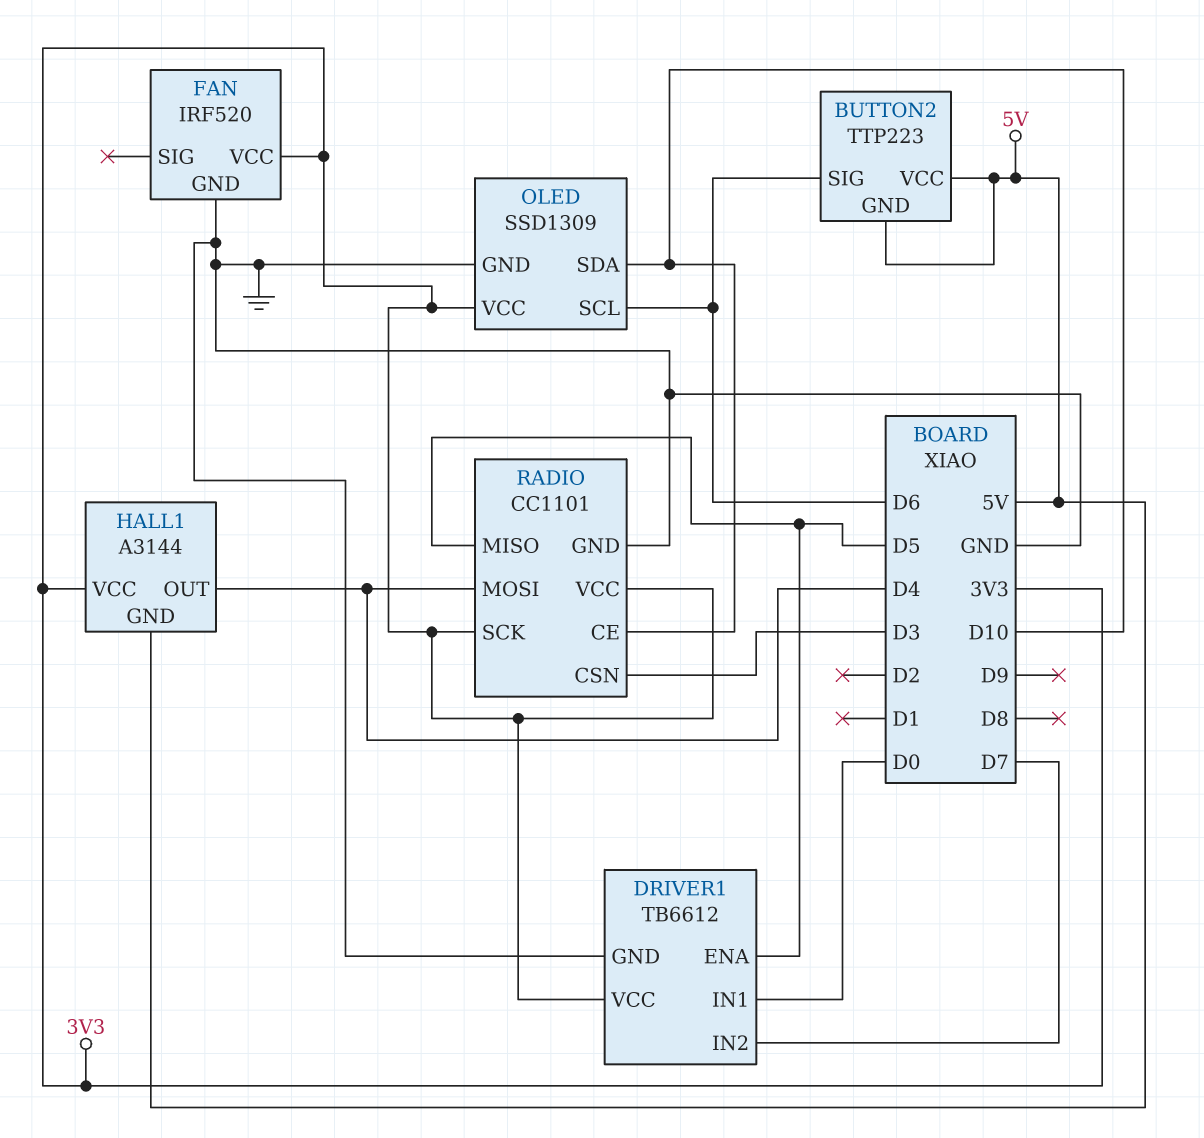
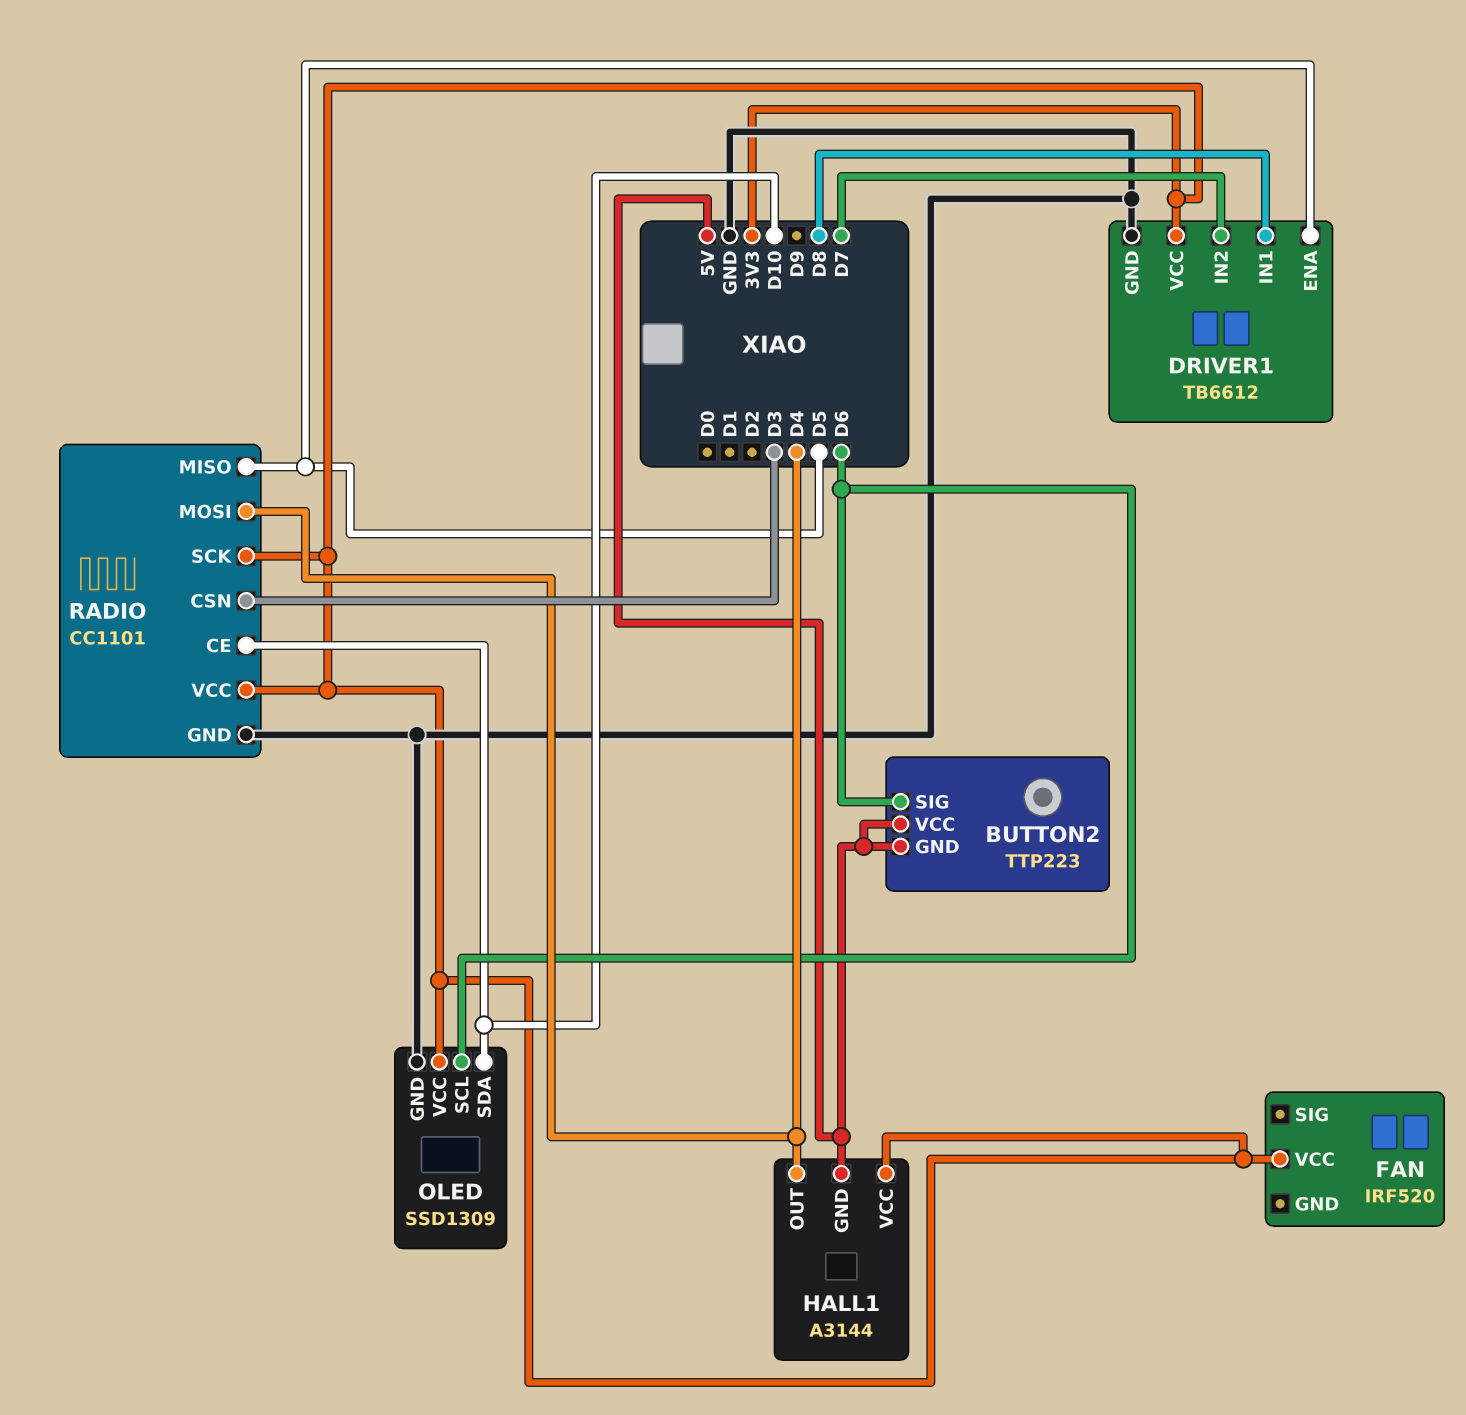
DRIVER1 pin IN1: D0 -> D8
FAN pin GND: GND -> none

